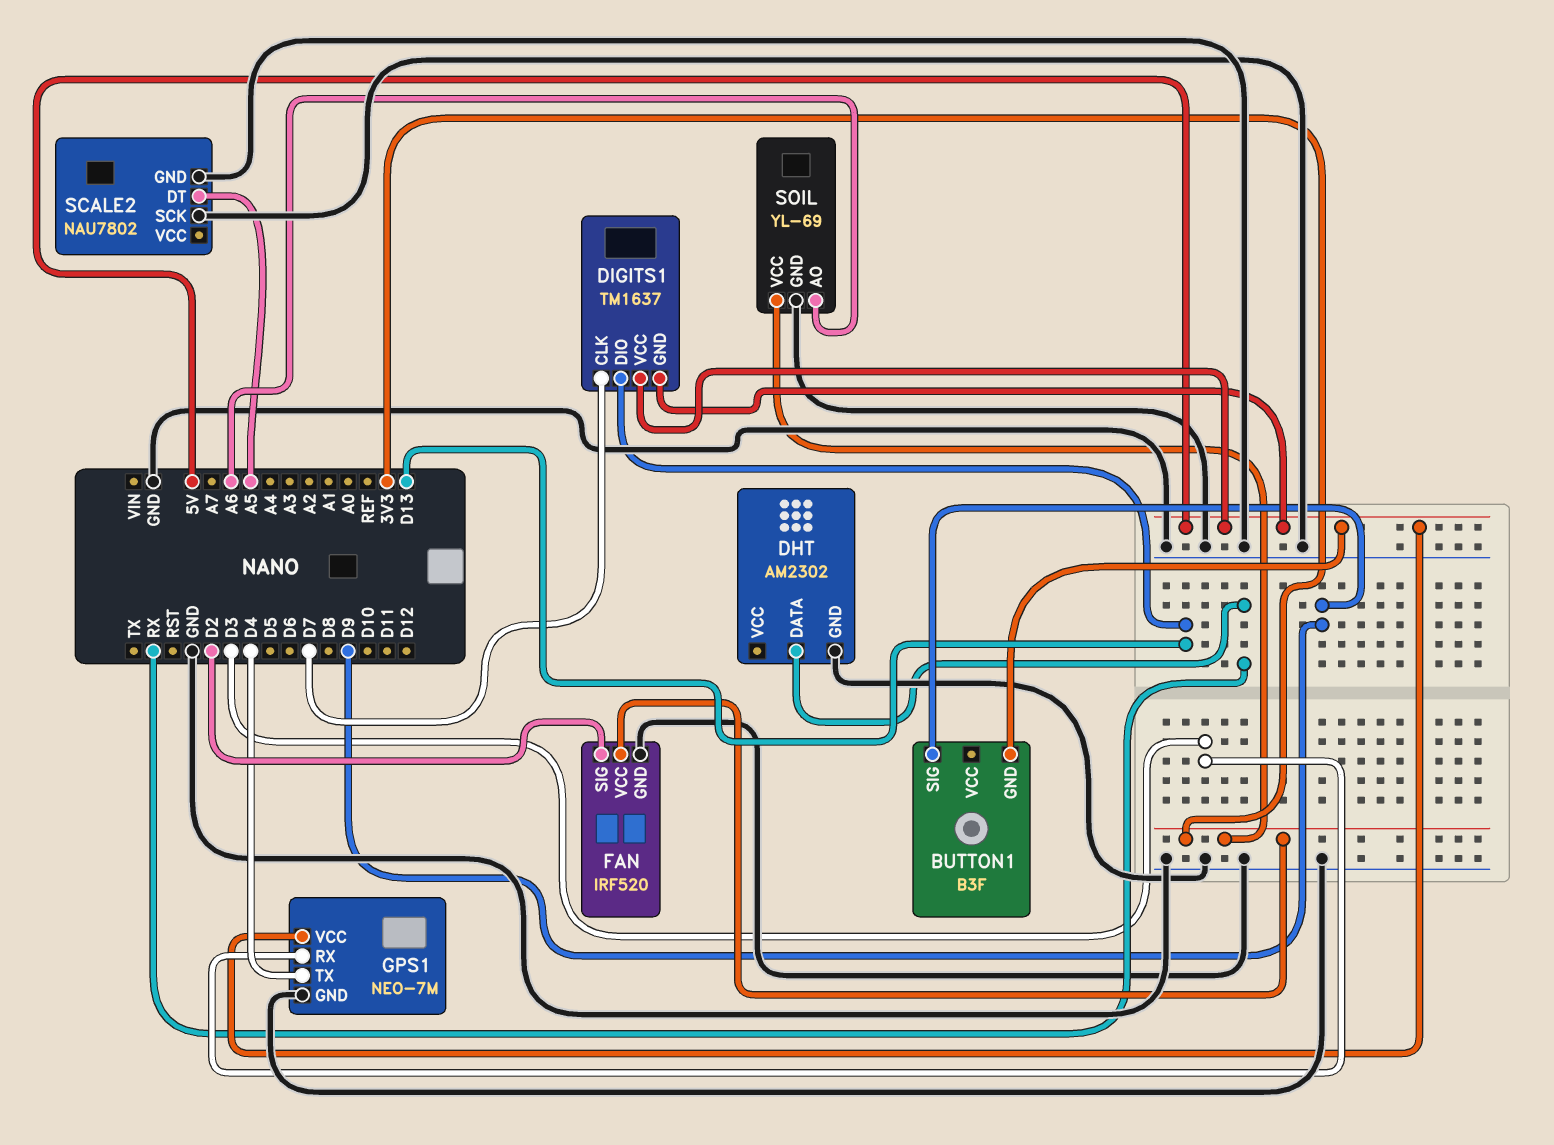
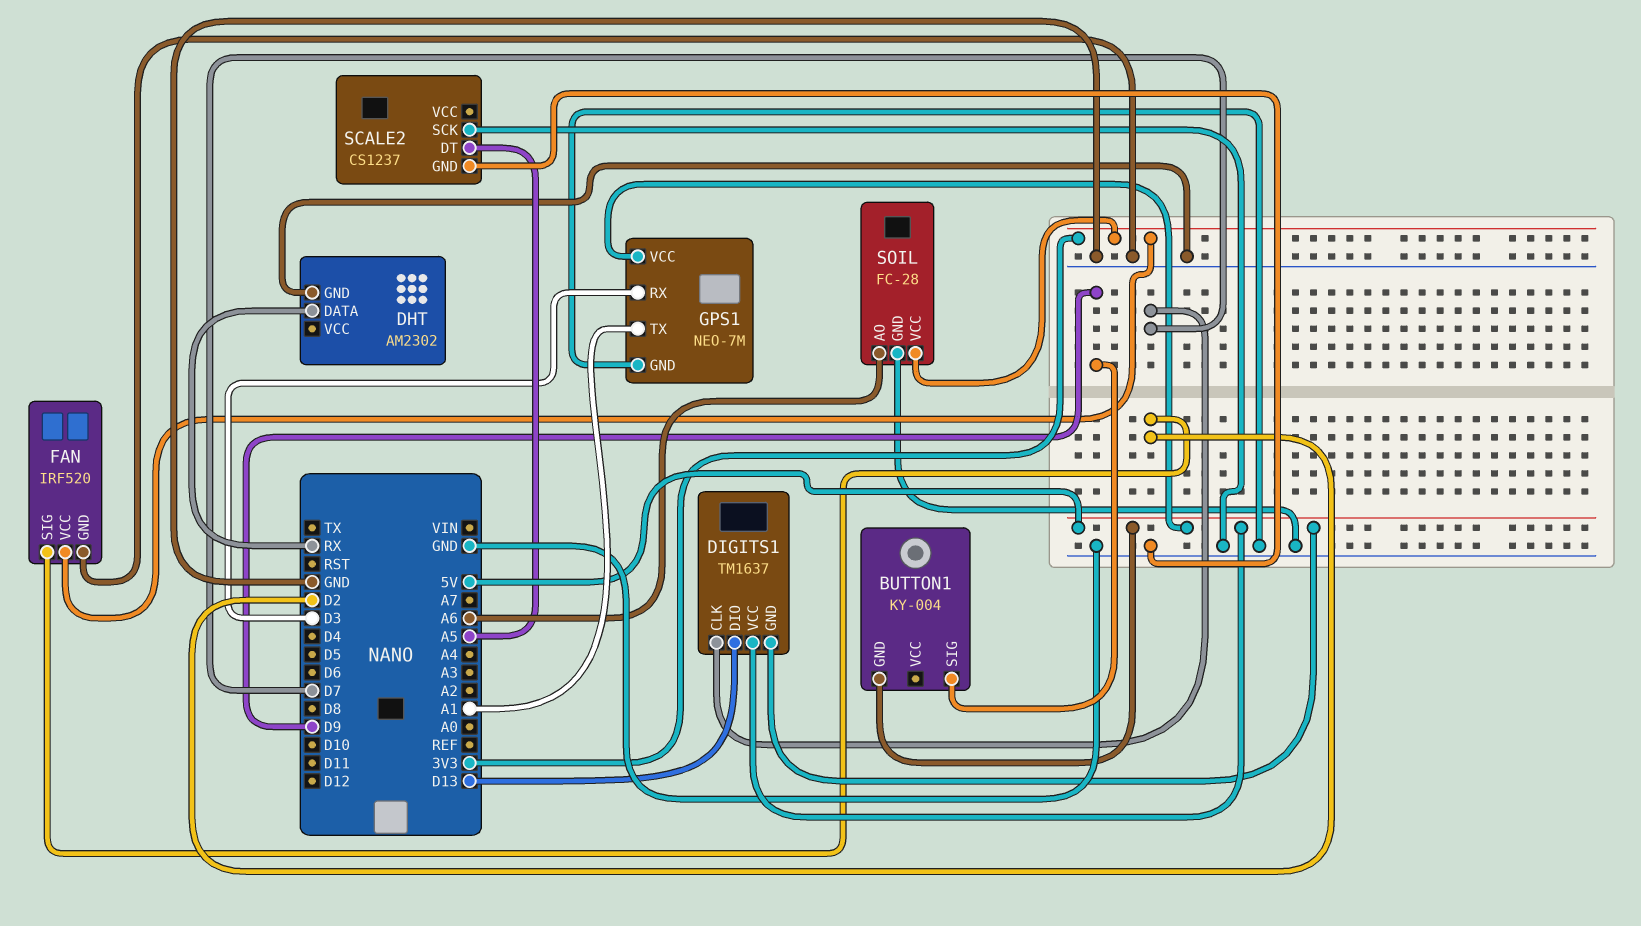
BUTTON1: B3F -> KY-004
GPS1 pin TX: D4 -> A1
SCALE2: NAU7802 -> CS1237
SOIL: YL-69 -> FC-28

